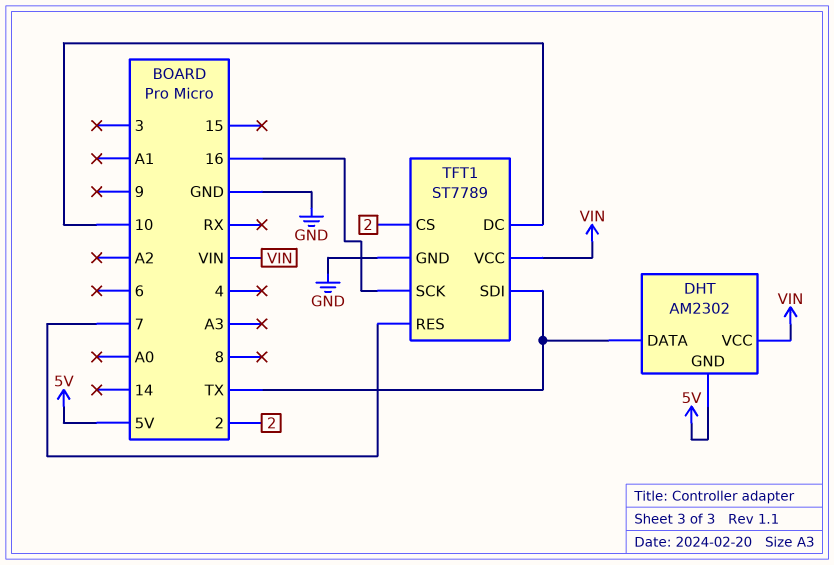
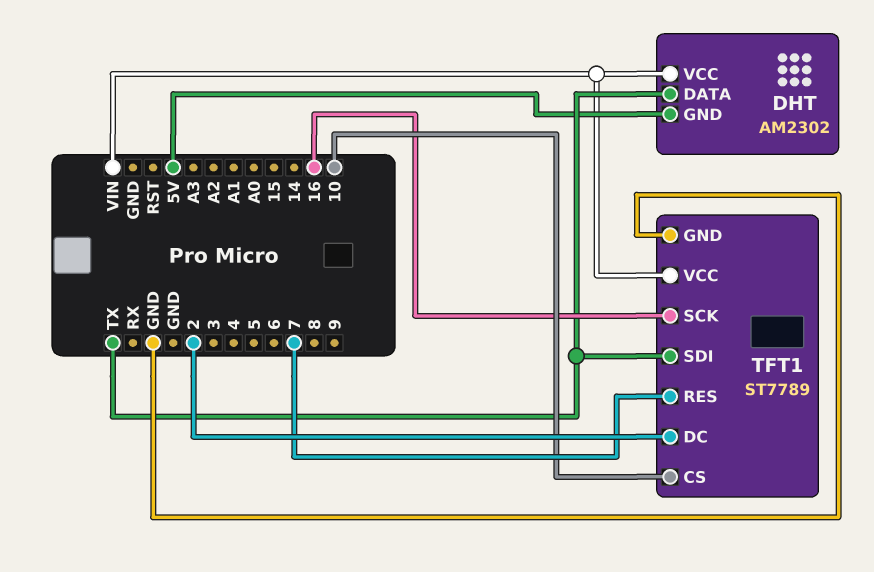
TFT1 pin CS: 2 -> 10
TFT1 pin DC: 10 -> 2

